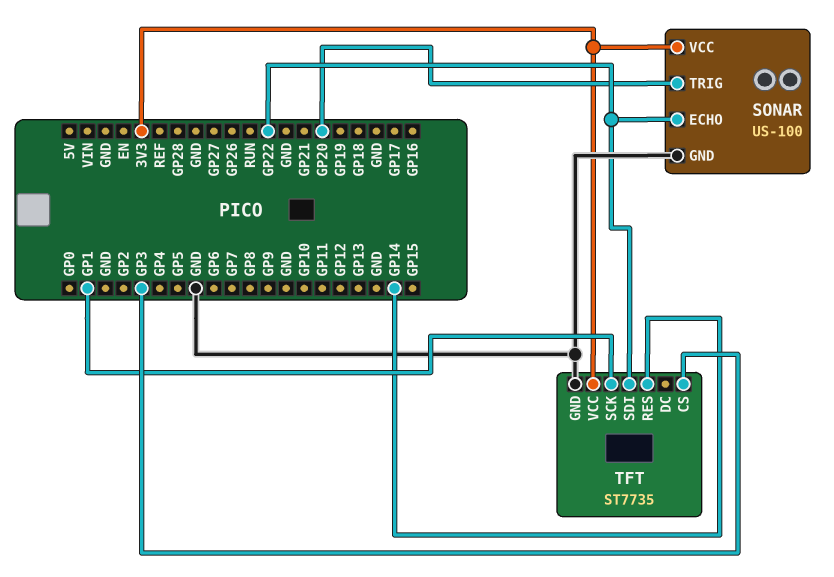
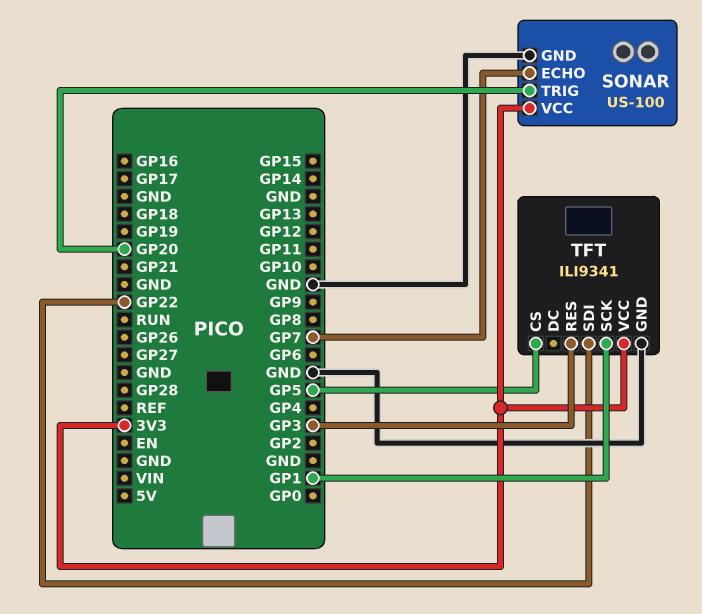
SONAR pin ECHO: GP22 -> GP7
TFT: ST7735 -> ILI9341
TFT pin CS: GP3 -> GP5
TFT pin RES: GP14 -> GP3

